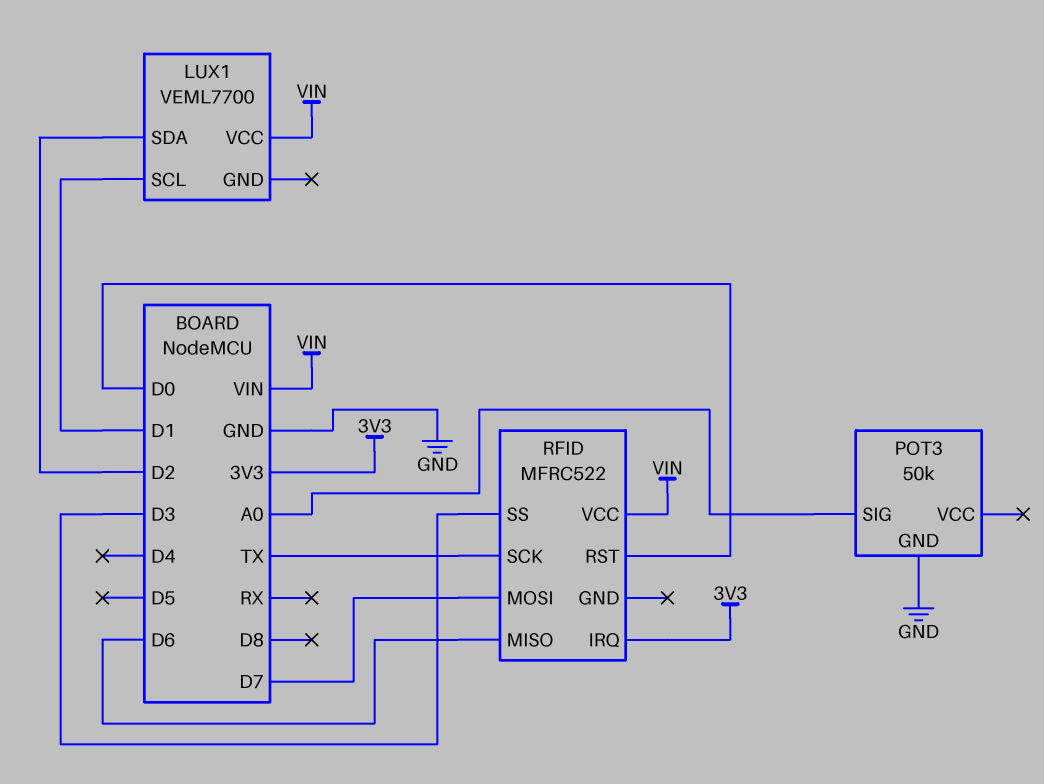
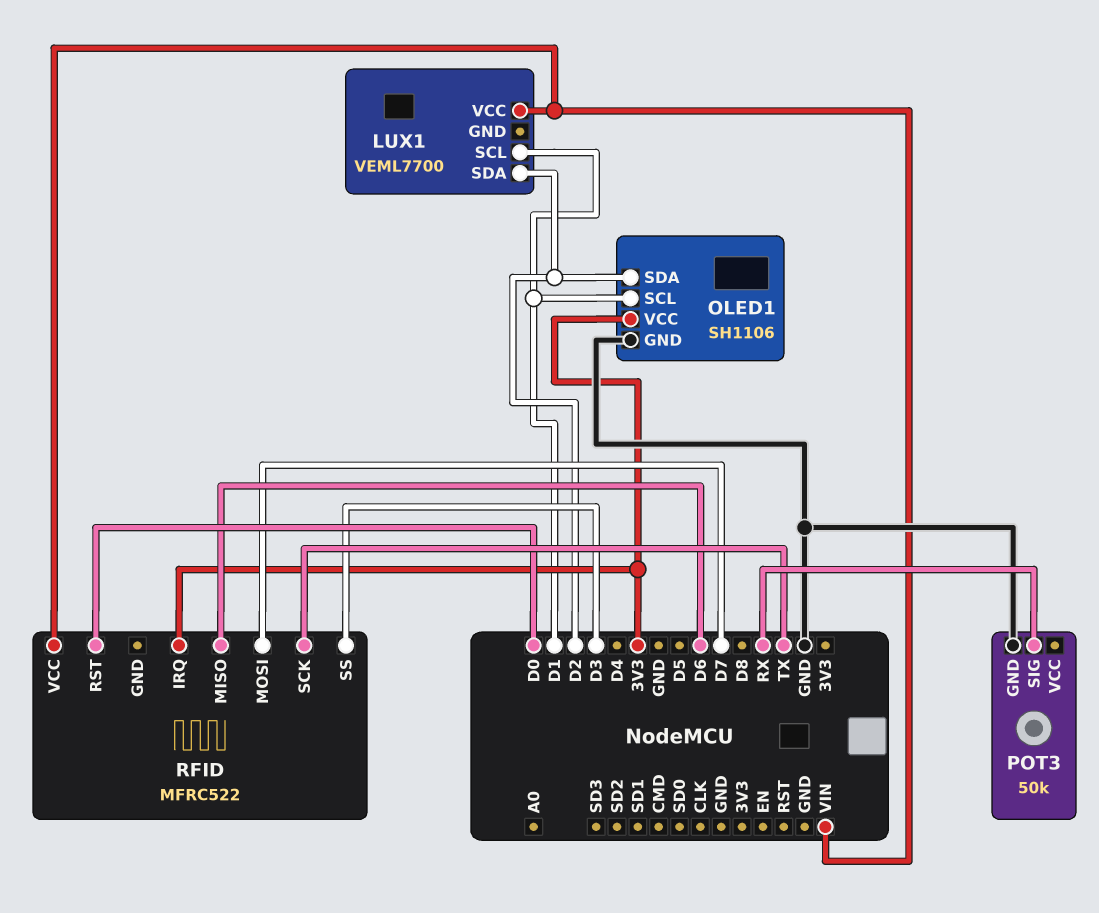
OLED1: none -> SH1106
OLED1 pin GND: none -> GND
OLED1 pin SCL: none -> D1
OLED1 pin SDA: none -> D2
OLED1 pin VCC: none -> 3V3
POT3 pin SIG: A0 -> RX

